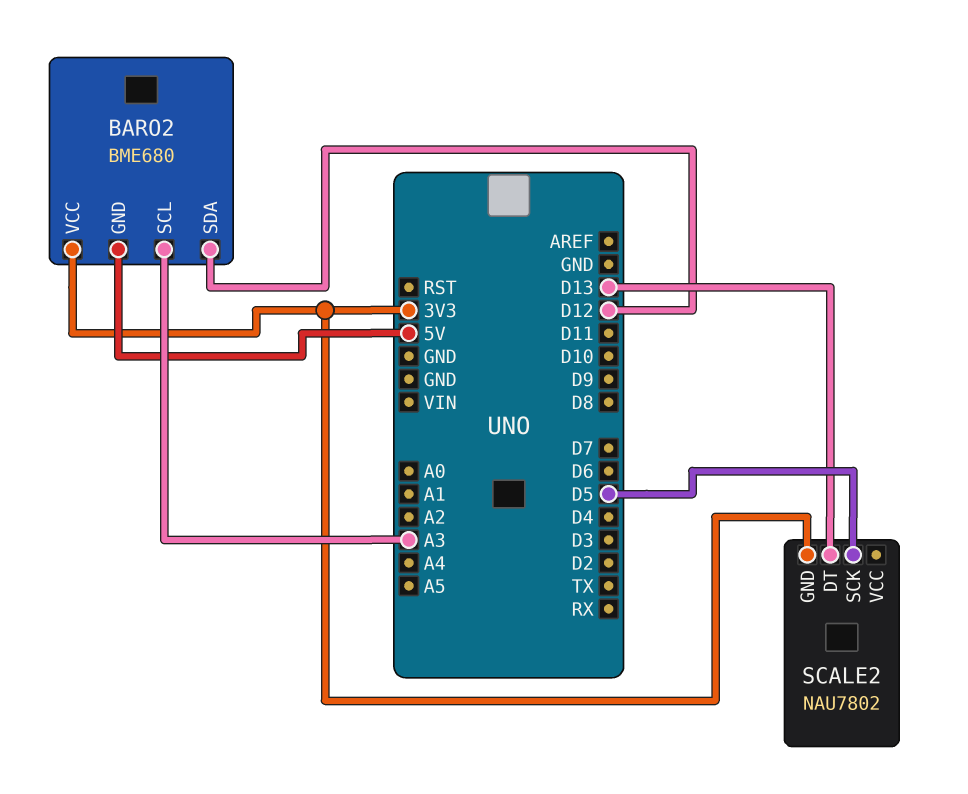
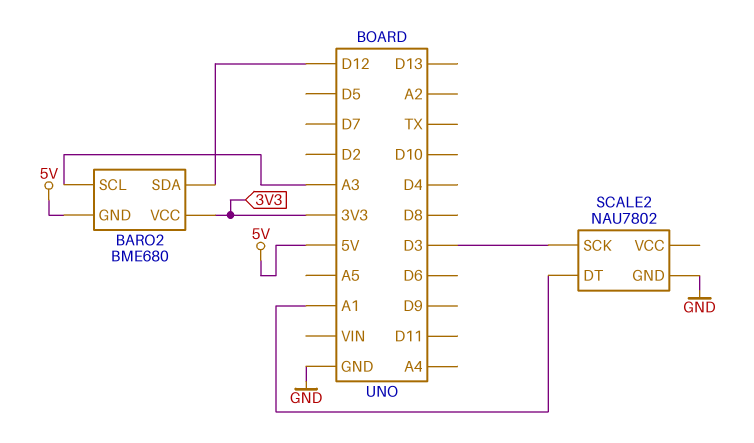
SCALE2 pin DT: D13 -> A1
SCALE2 pin GND: 3V3 -> GND
SCALE2 pin SCK: D5 -> D3

